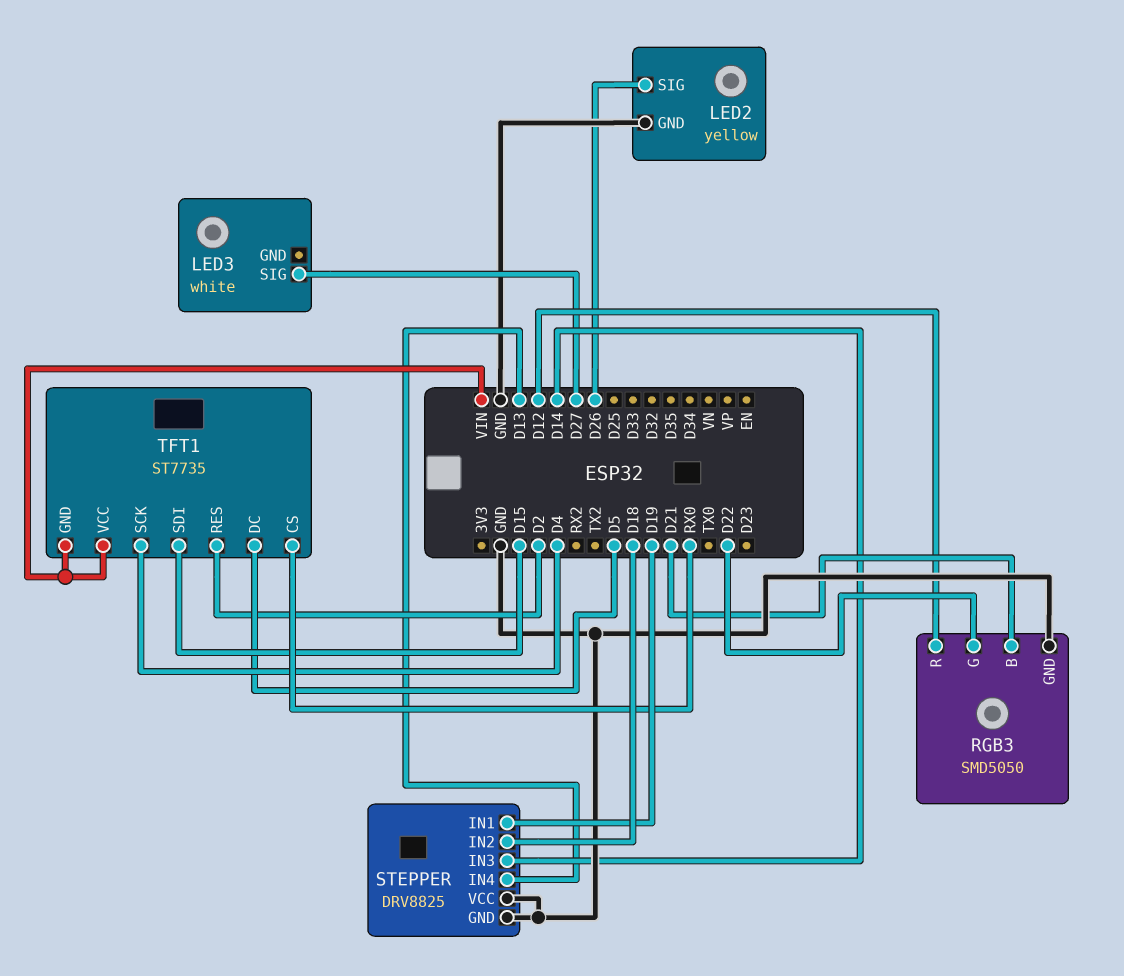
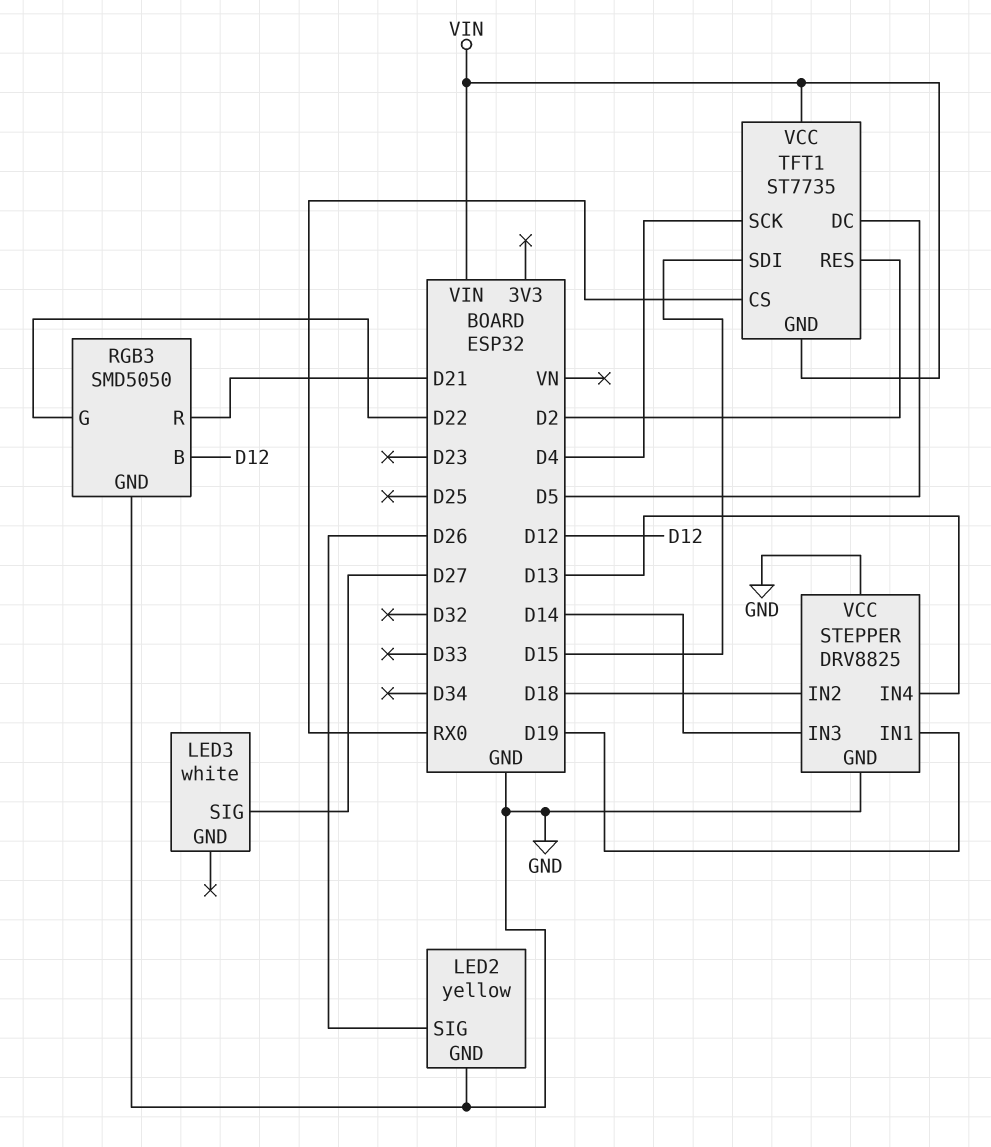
RGB3 pin B: D21 -> D12
RGB3 pin R: D12 -> D21

